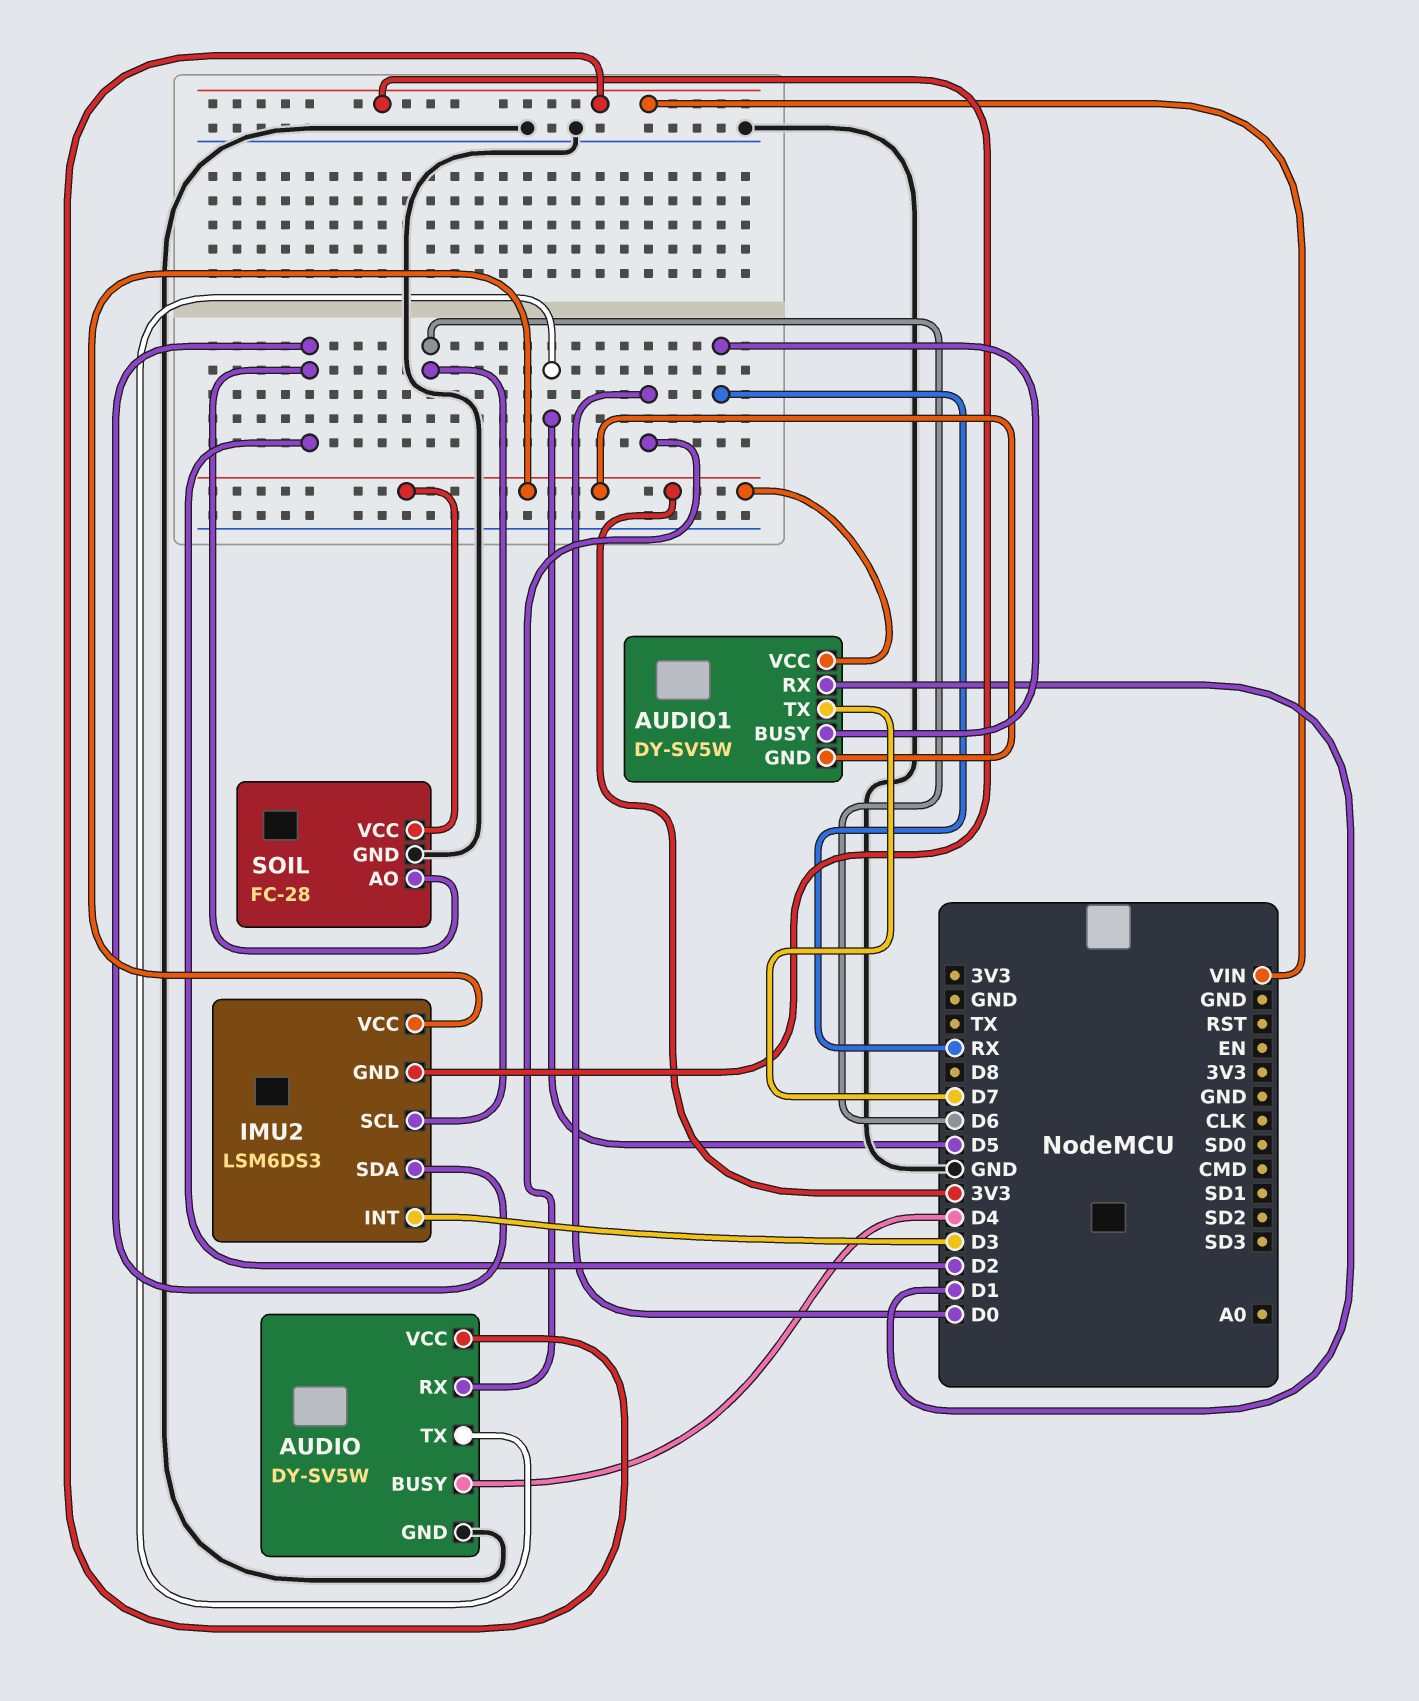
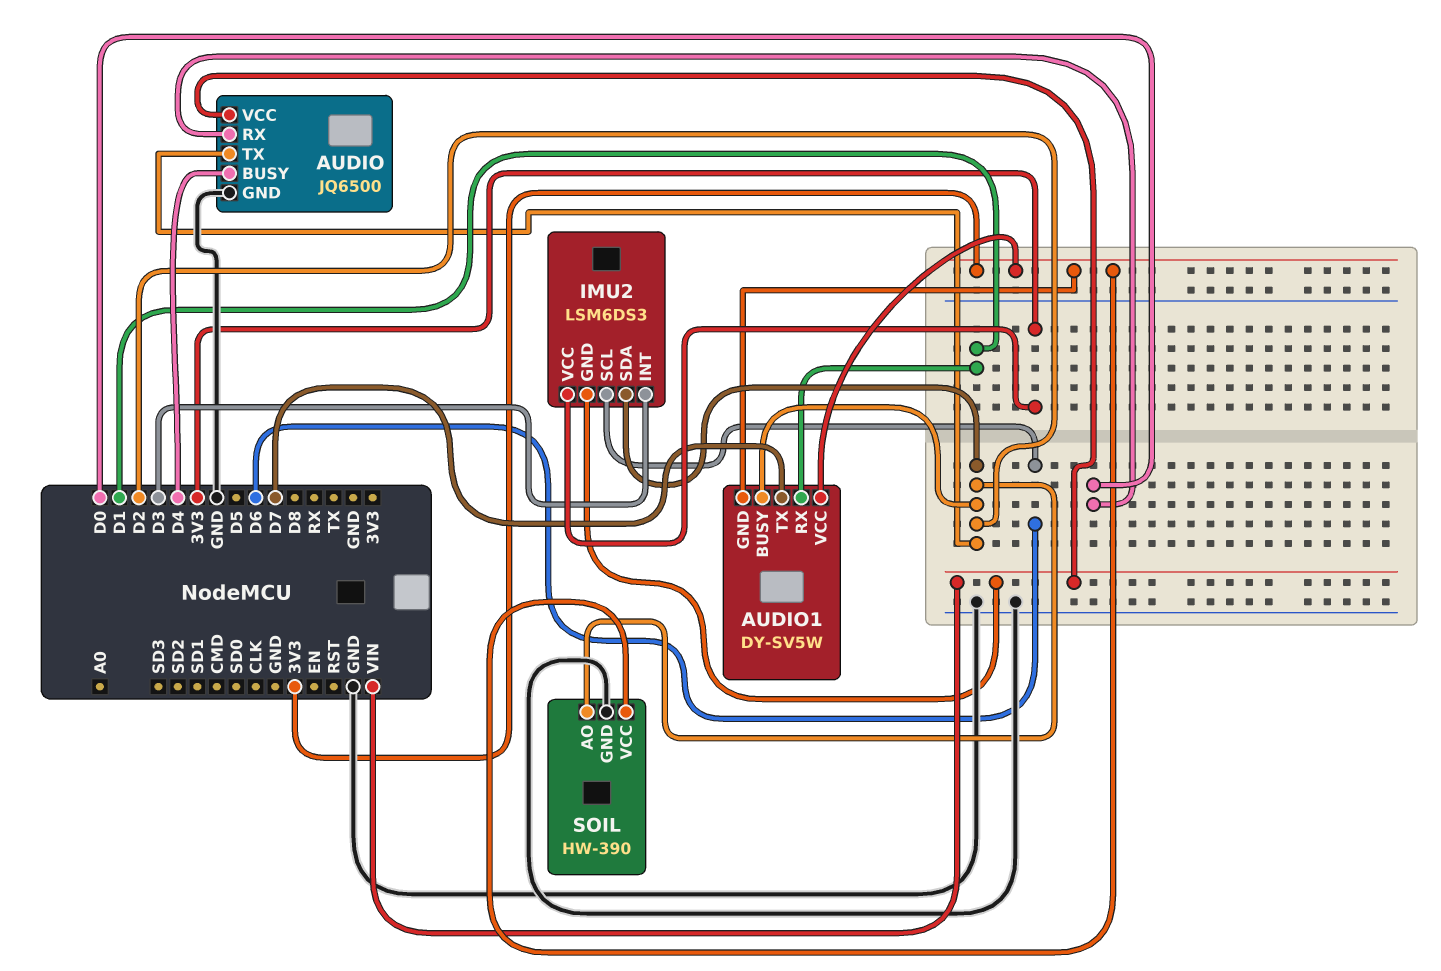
AUDIO: DY-SV5W -> JQ6500
AUDIO pin TX: D5 -> D2
AUDIO1 pin BUSY: RX -> D2
SOIL: FC-28 -> HW-390

